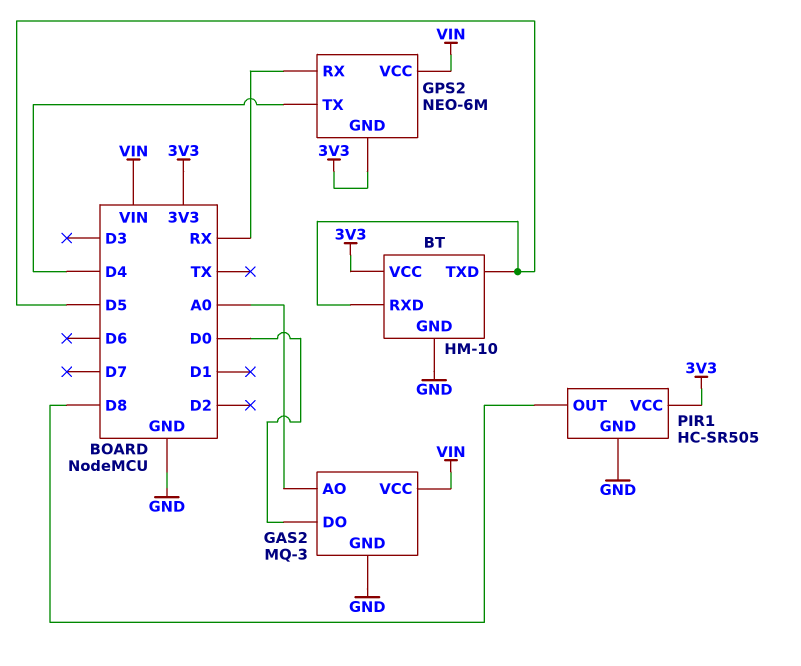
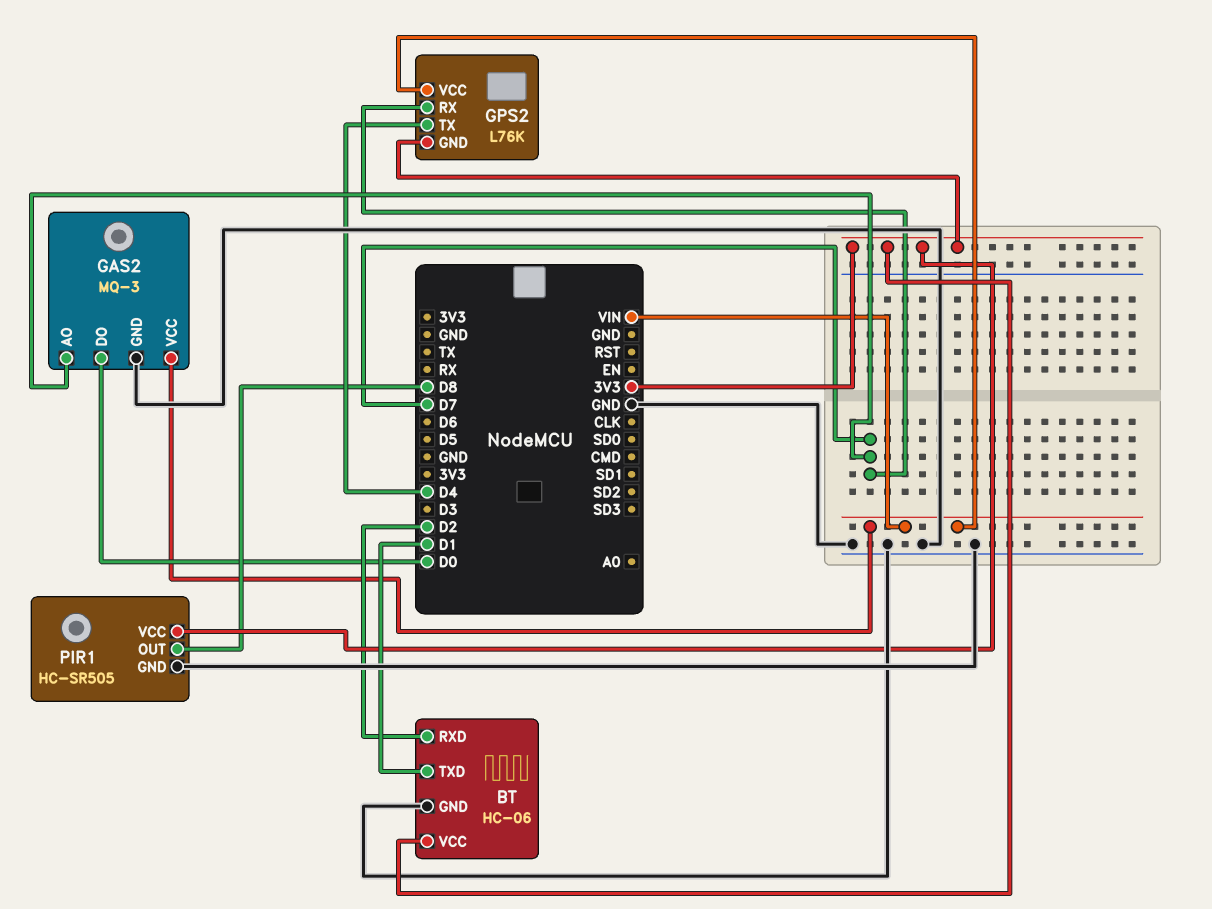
BT: HM-10 -> HC-06
BT pin RXD: D5 -> D2
BT pin TXD: D5 -> D1
GAS2 pin AO: A0 -> D7
GPS2: NEO-6M -> L76K
GPS2 pin RX: RX -> D7

